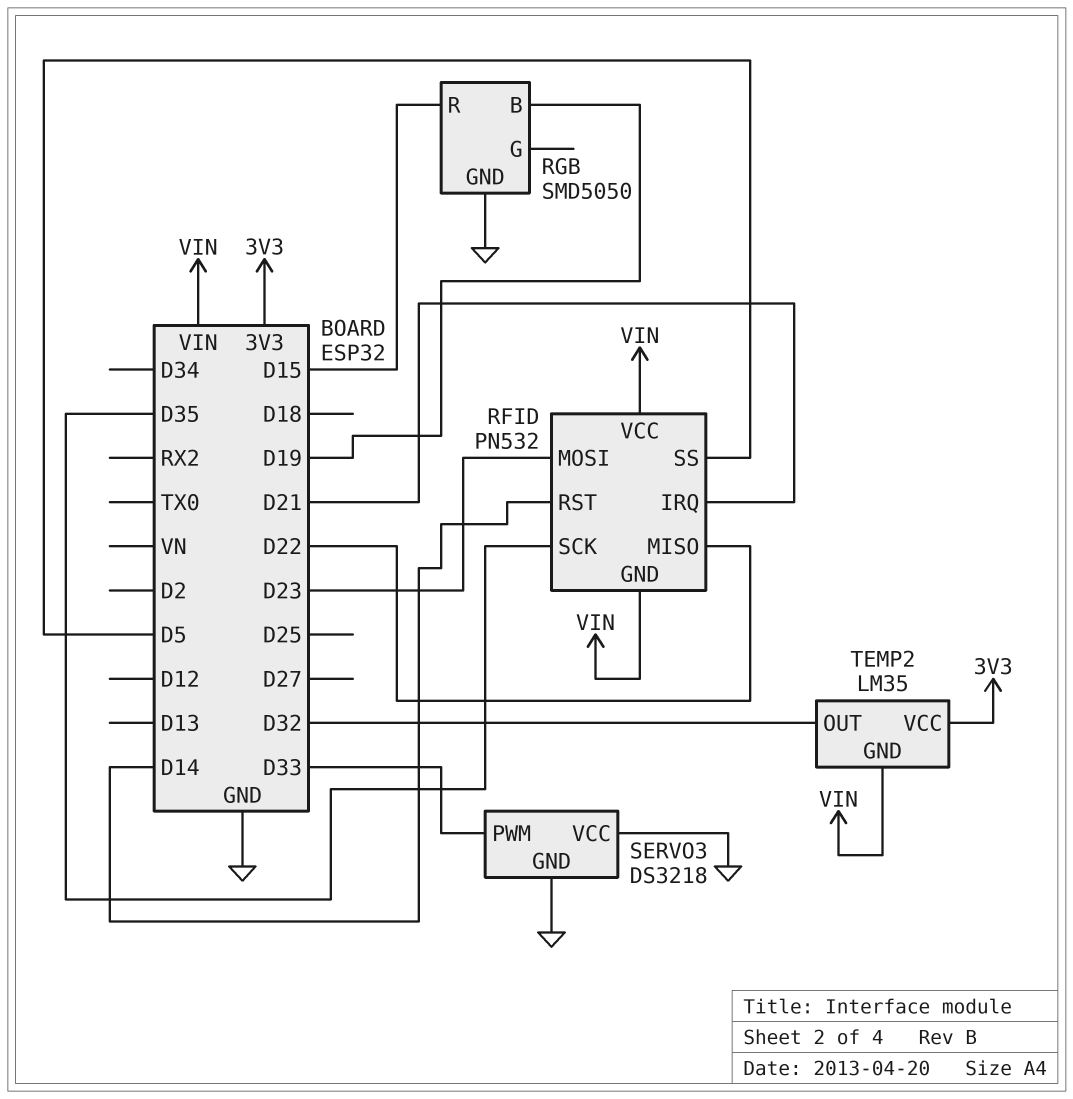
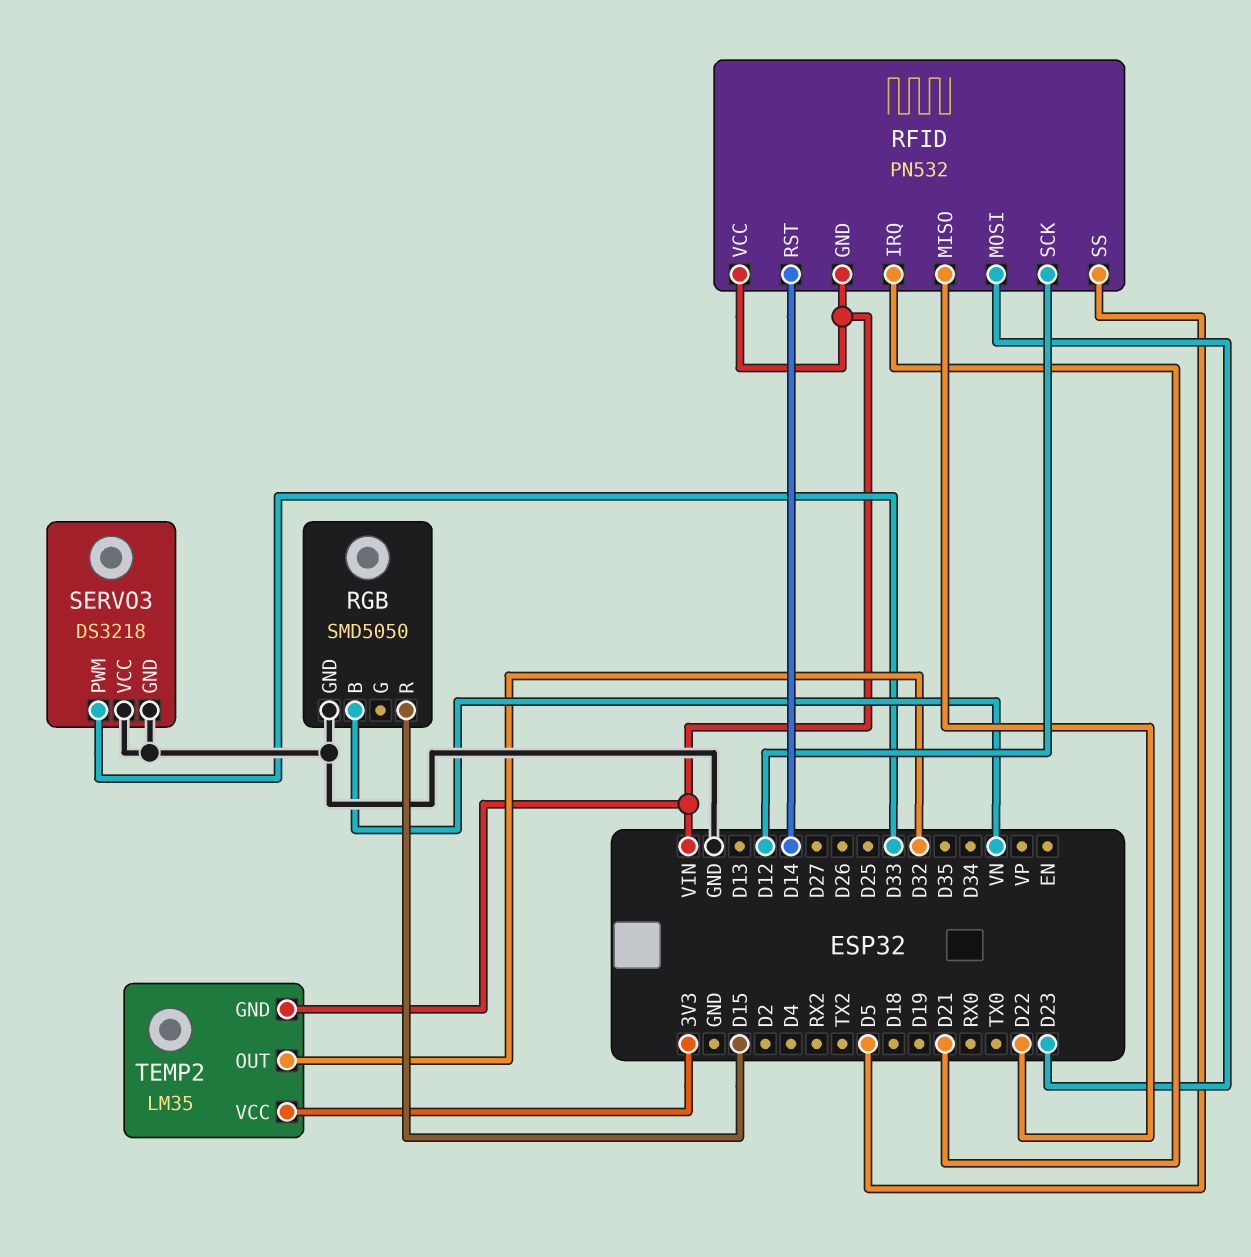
RFID pin SCK: D35 -> D12
RGB pin B: D19 -> VN

